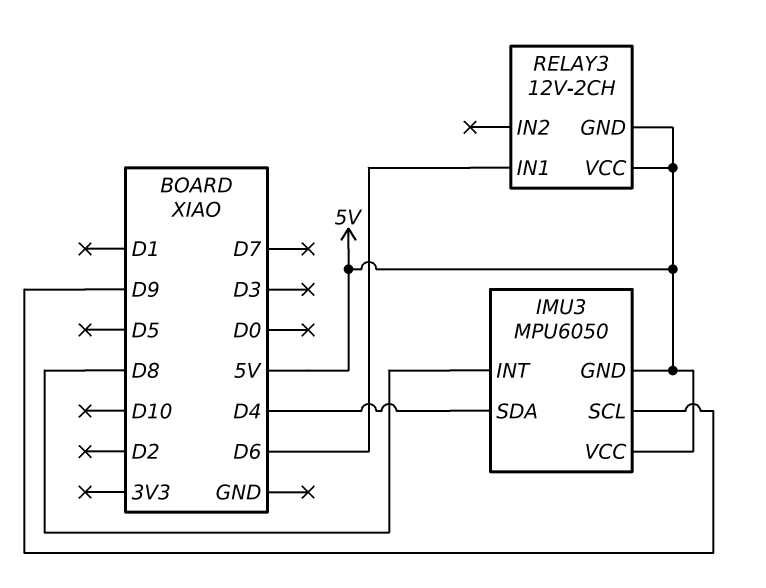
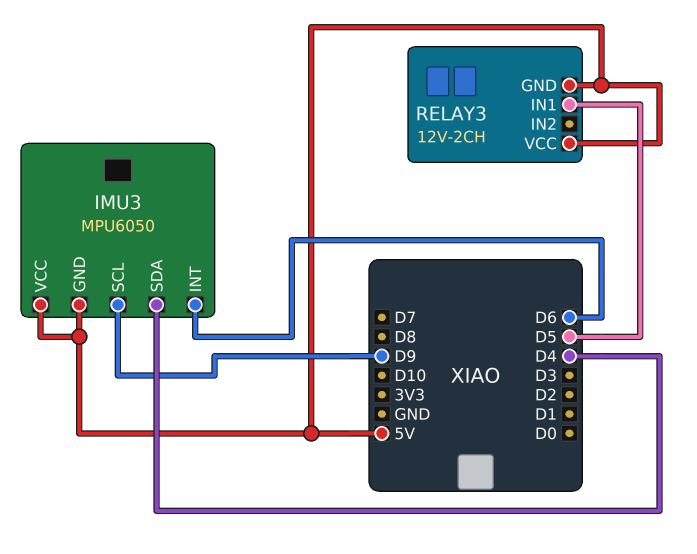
IMU3 pin INT: D8 -> D6
RELAY3 pin IN1: D6 -> D5

